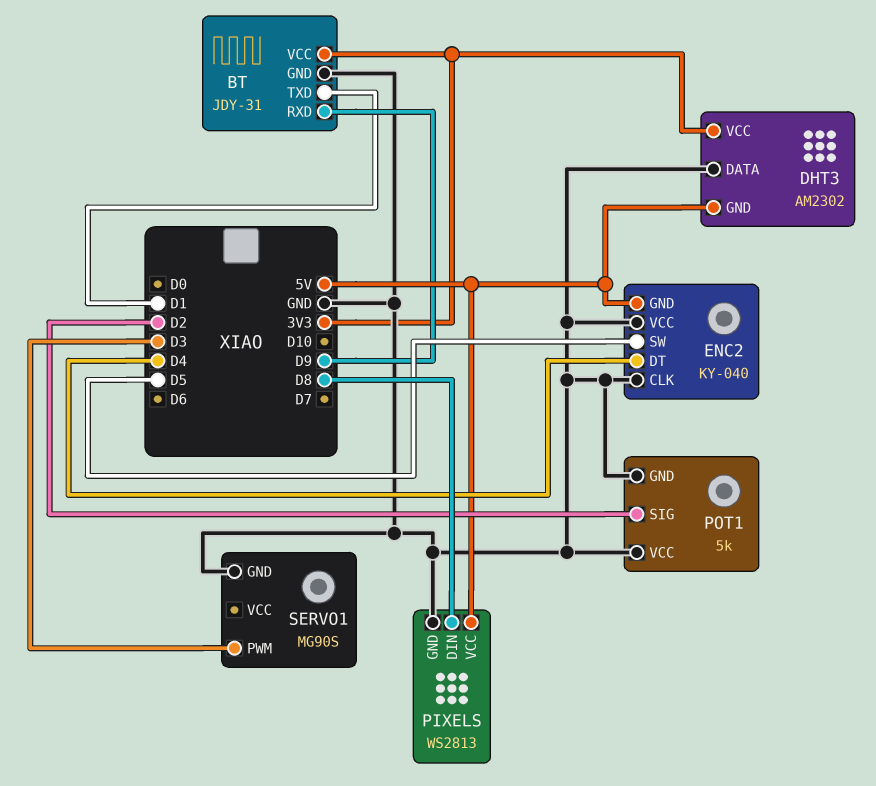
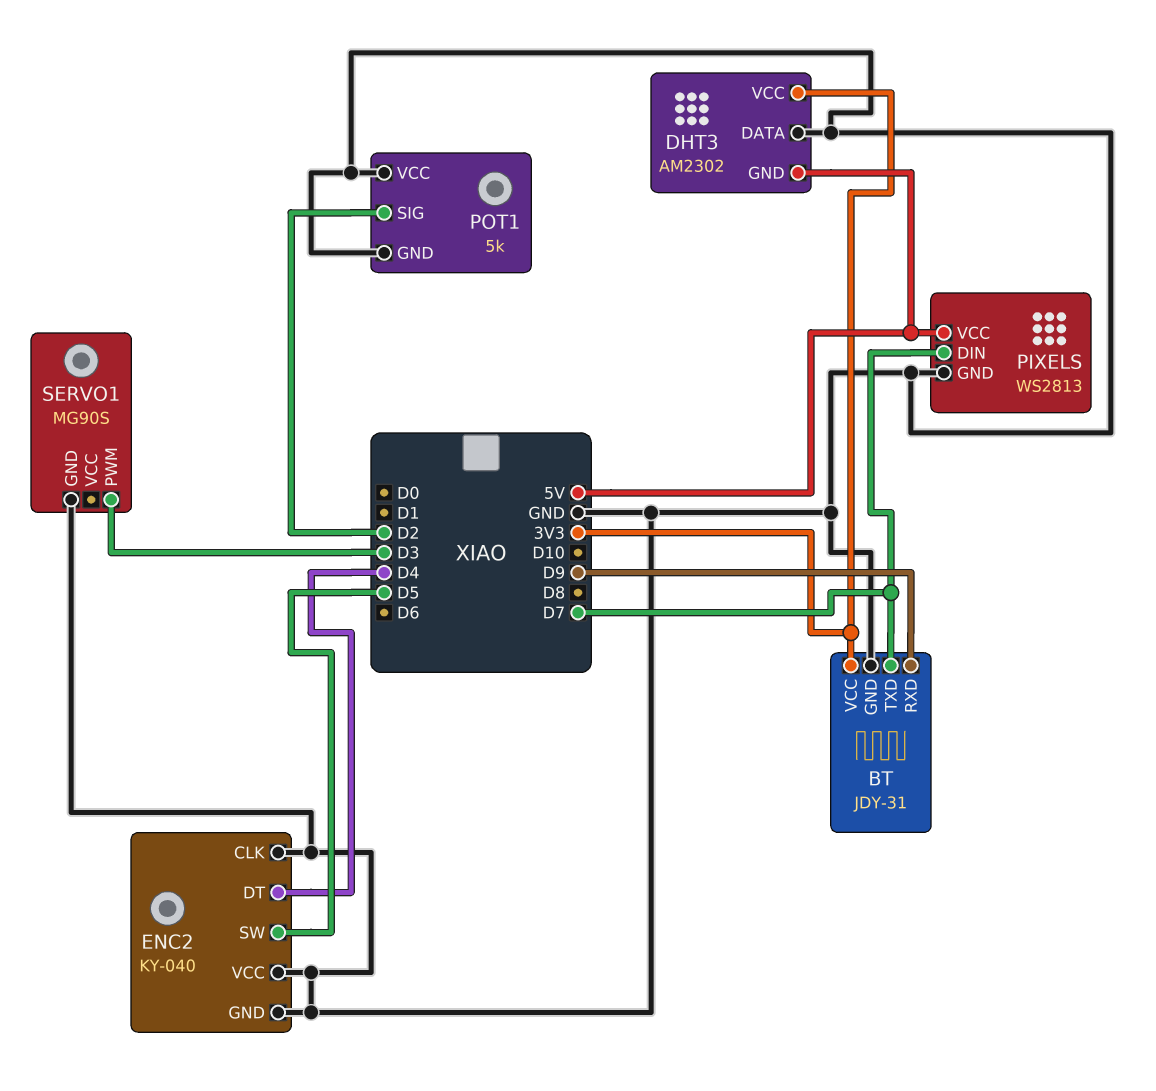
BT pin TXD: D1 -> D7
ENC2 pin GND: 5V -> GND
PIXELS pin DIN: D8 -> D7

